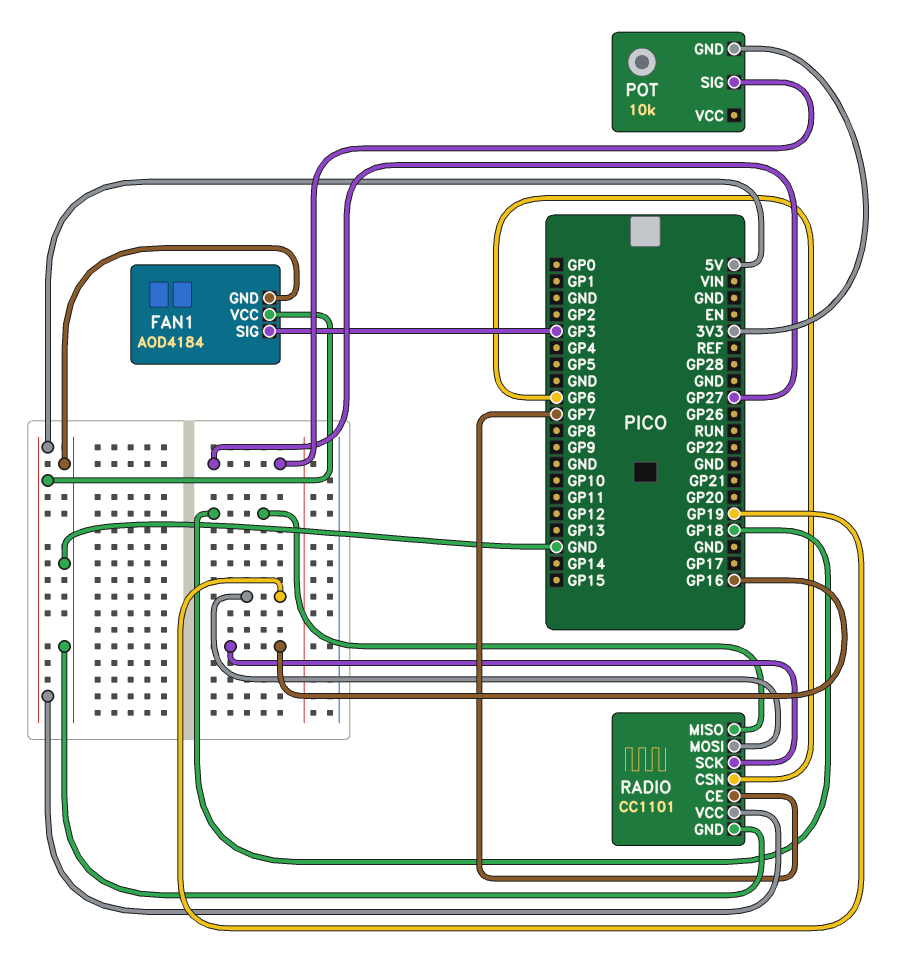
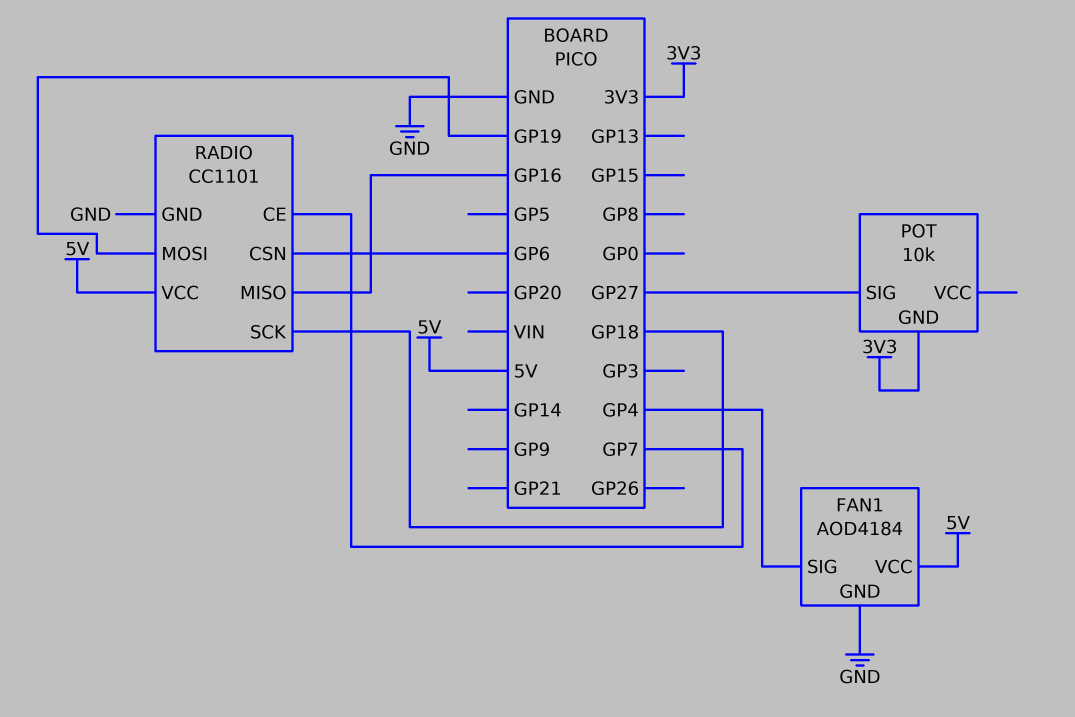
FAN1 pin SIG: GP3 -> GP4
RADIO pin MISO: GP18 -> GP16
RADIO pin SCK: GP16 -> GP18

